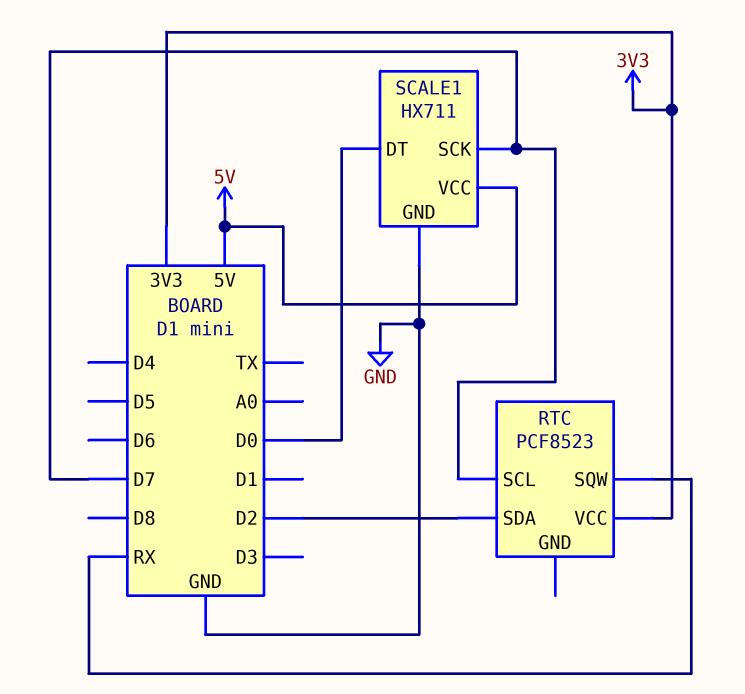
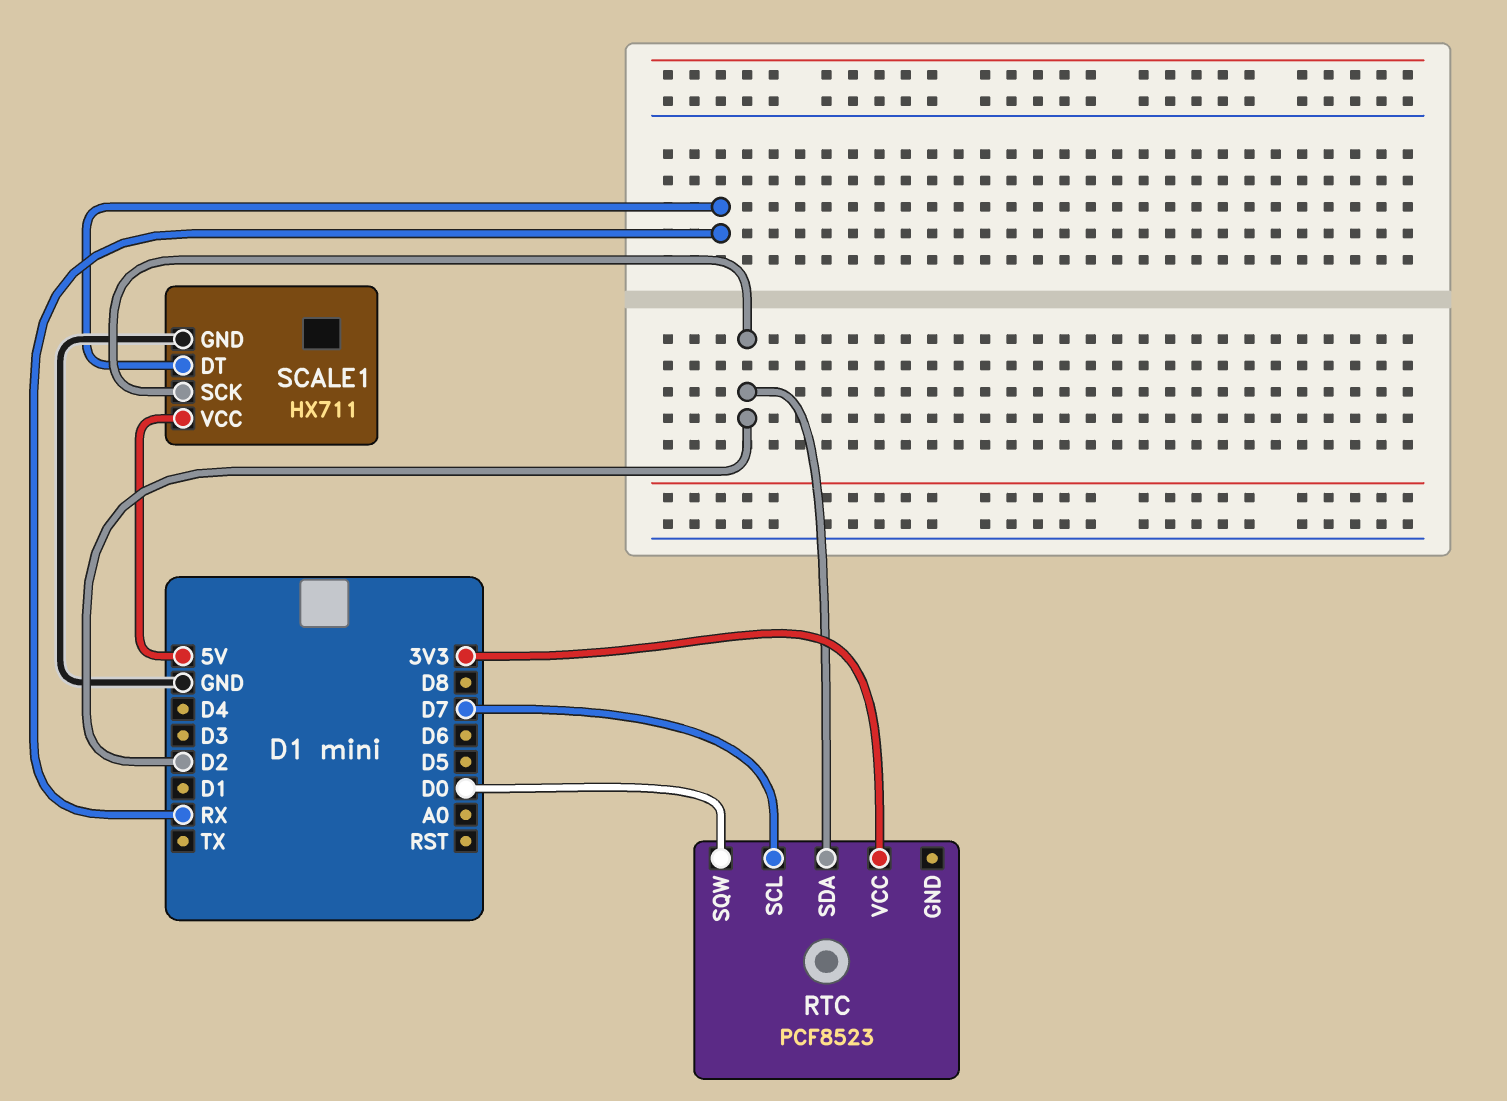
RTC pin SQW: RX -> D0
SCALE1 pin DT: D0 -> RX
SCALE1 pin SCK: D7 -> D2

